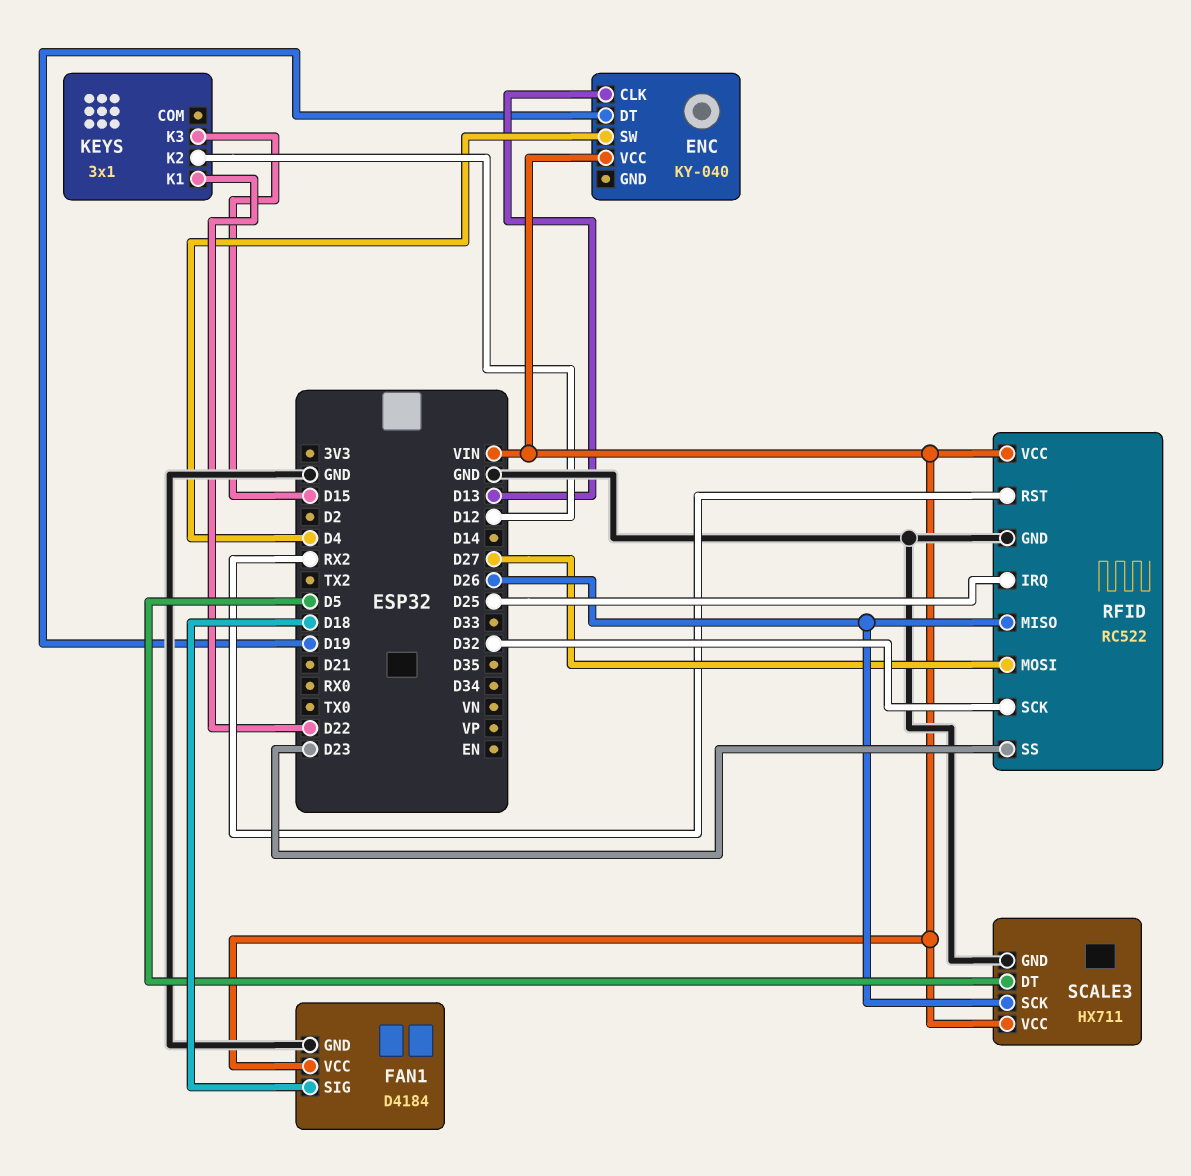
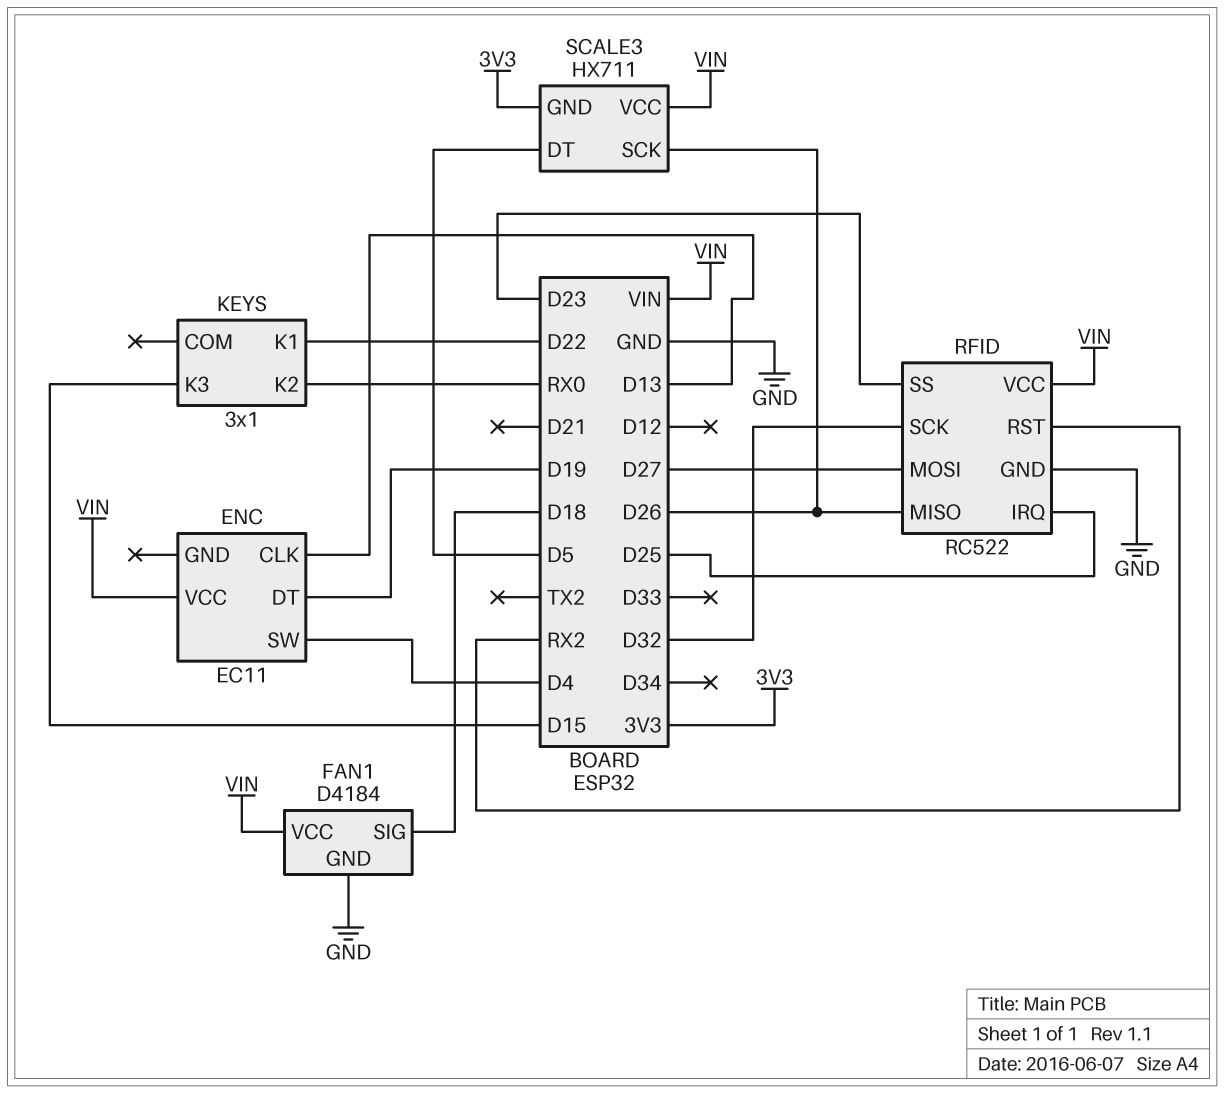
ENC: KY-040 -> EC11
KEYS pin K2: D12 -> RX0
SCALE3 pin GND: GND -> 3V3

